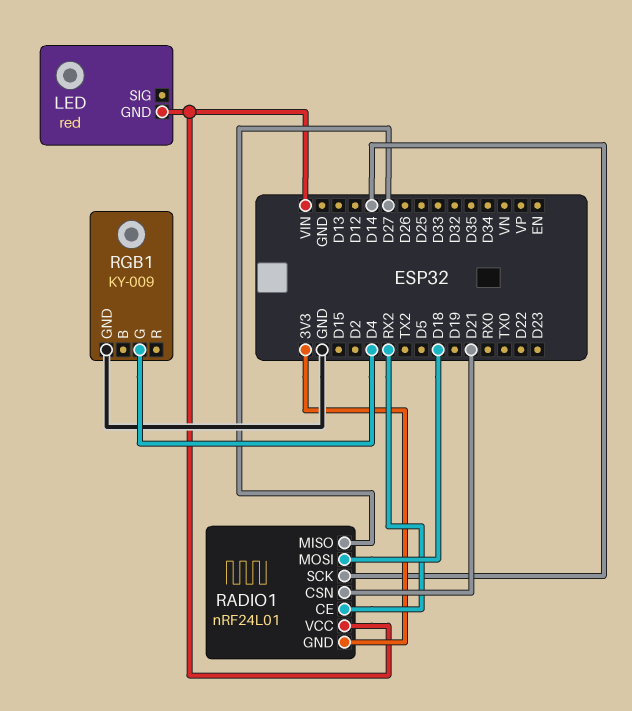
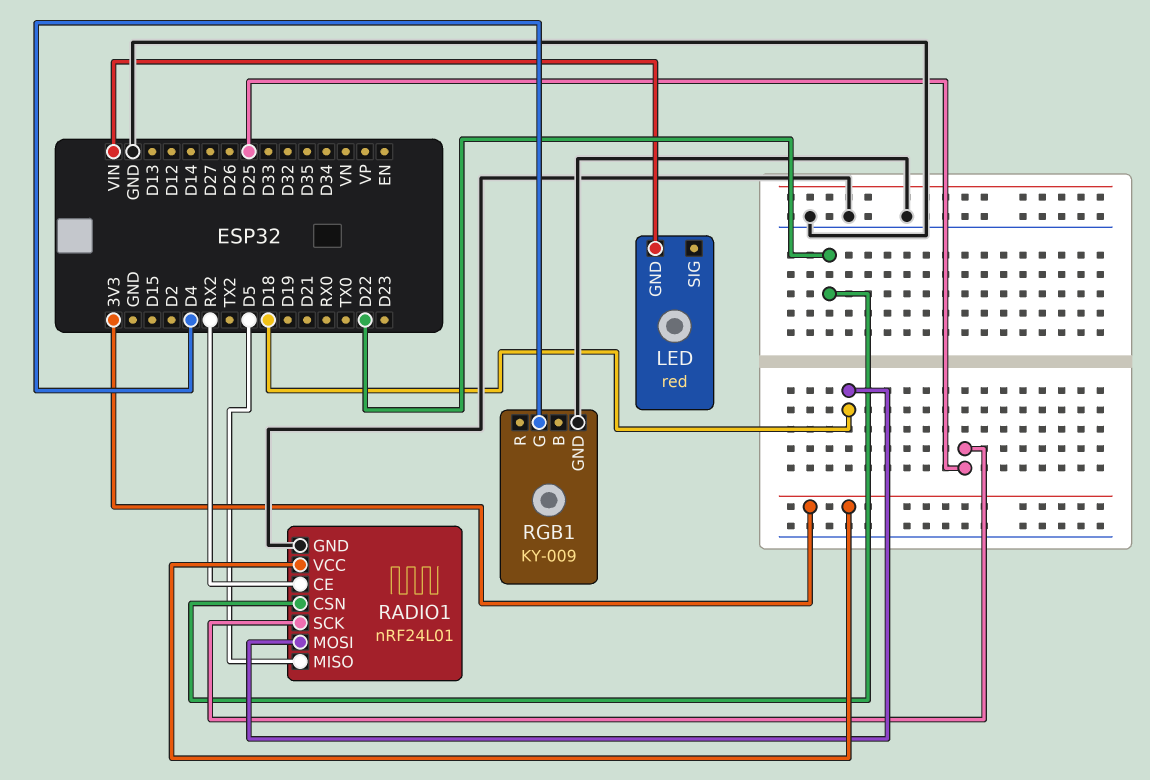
RADIO1 pin CSN: D21 -> D22
RADIO1 pin GND: 3V3 -> GND
RADIO1 pin MISO: D27 -> D5
RADIO1 pin SCK: D14 -> D25
RADIO1 pin VCC: VIN -> 3V3

